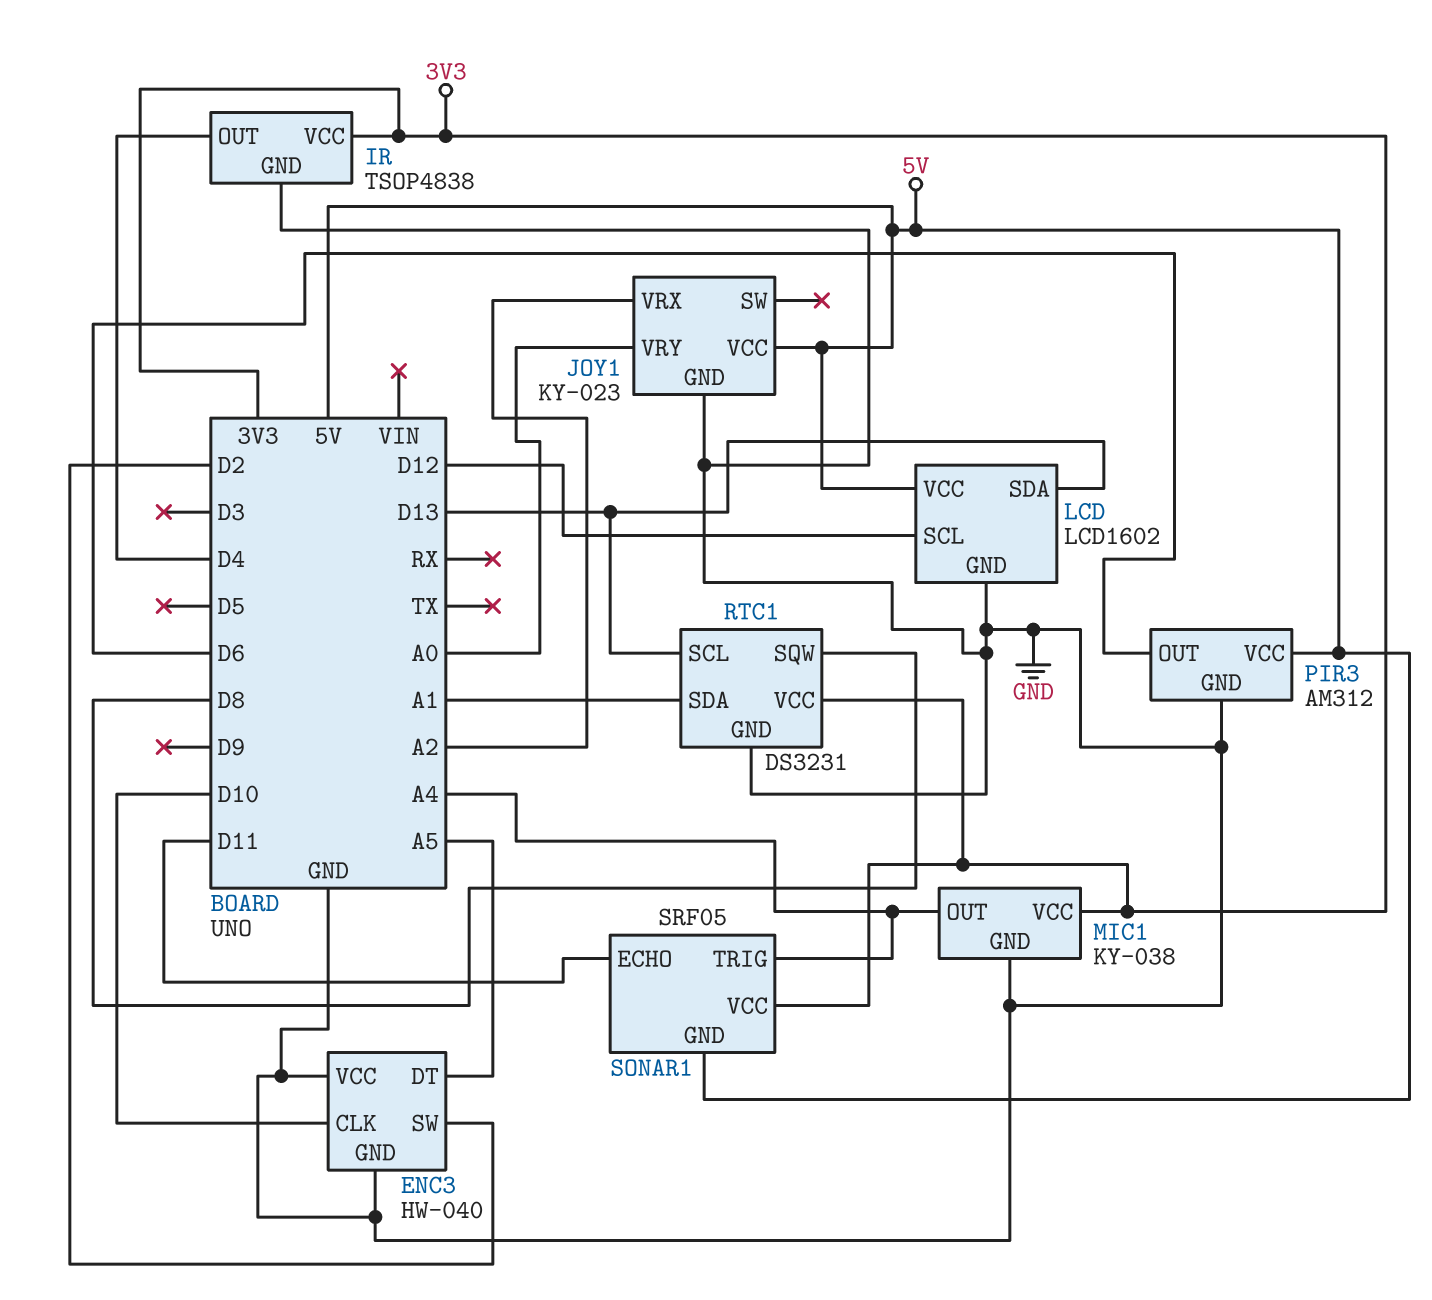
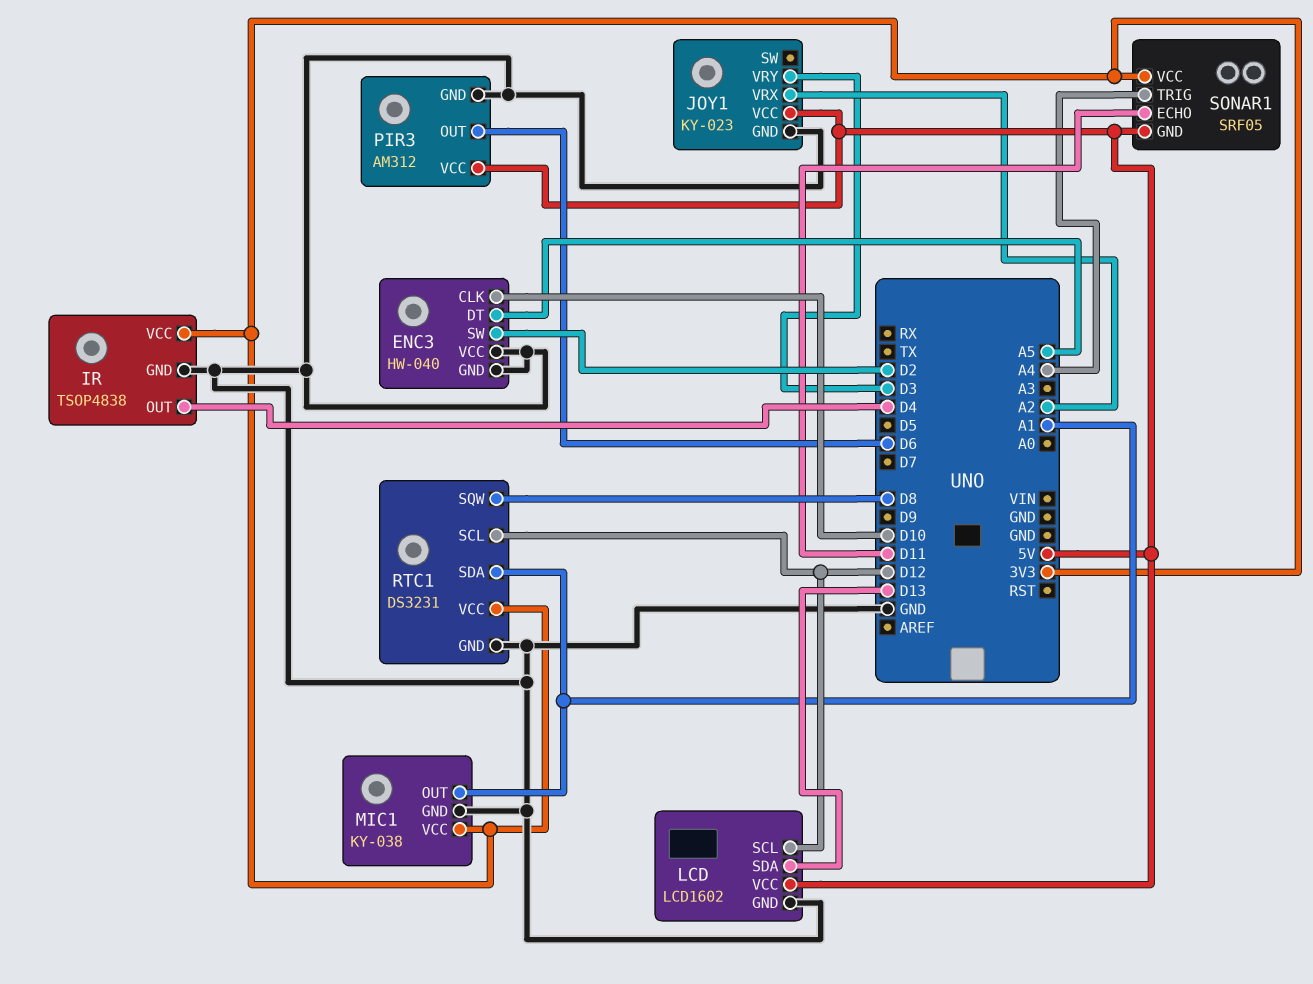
JOY1 pin VRY: A0 -> D3
MIC1 pin OUT: A4 -> A1
RTC1 pin SCL: D13 -> D12

